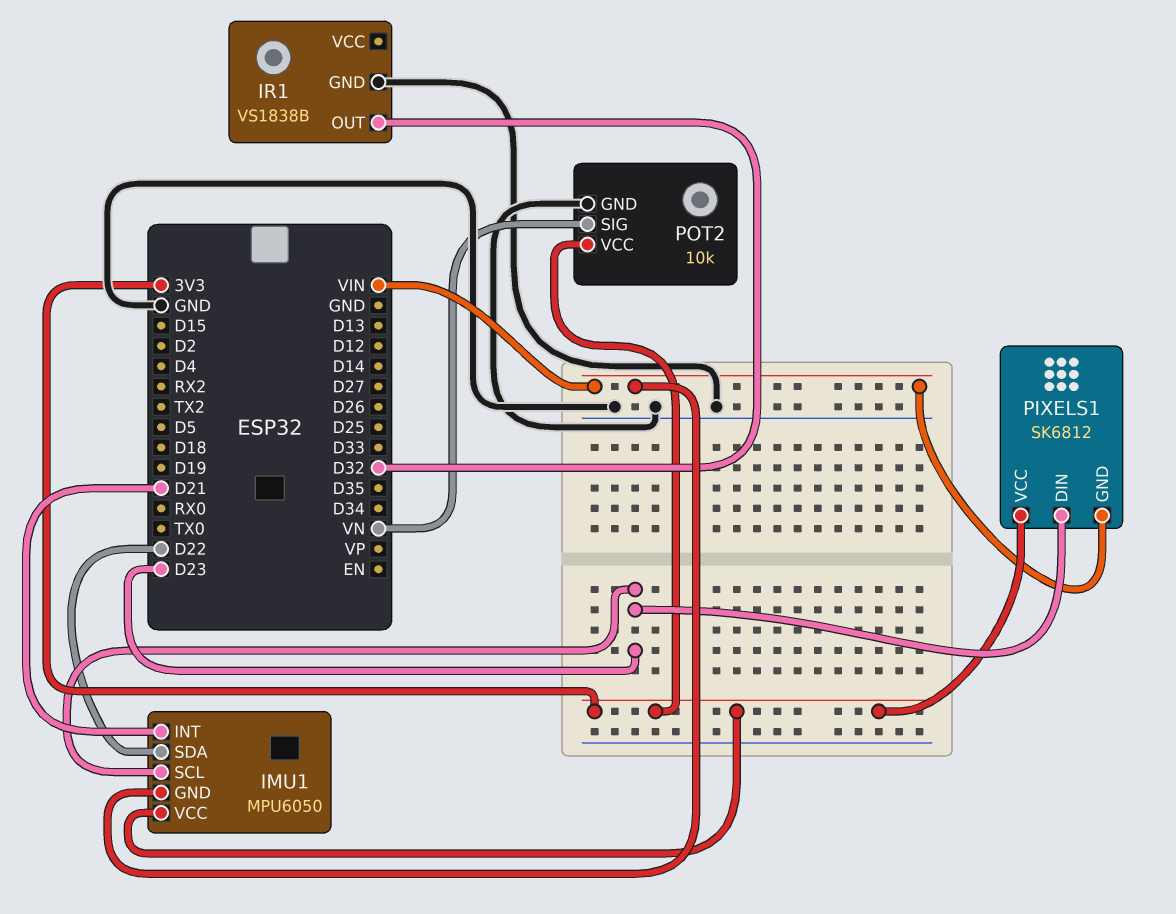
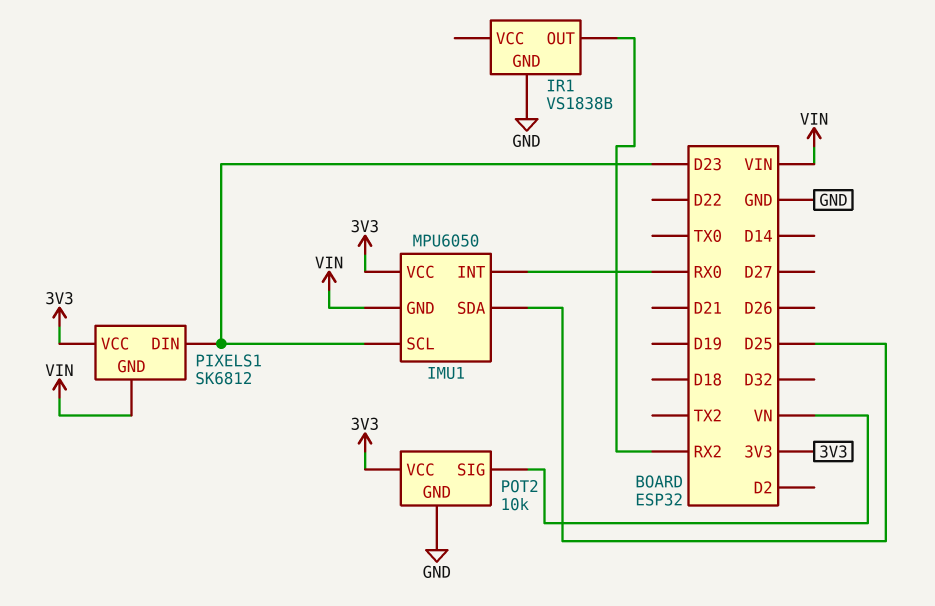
IMU1 pin INT: D21 -> RX0
IMU1 pin SDA: D22 -> D25
IR1 pin OUT: D32 -> RX2

